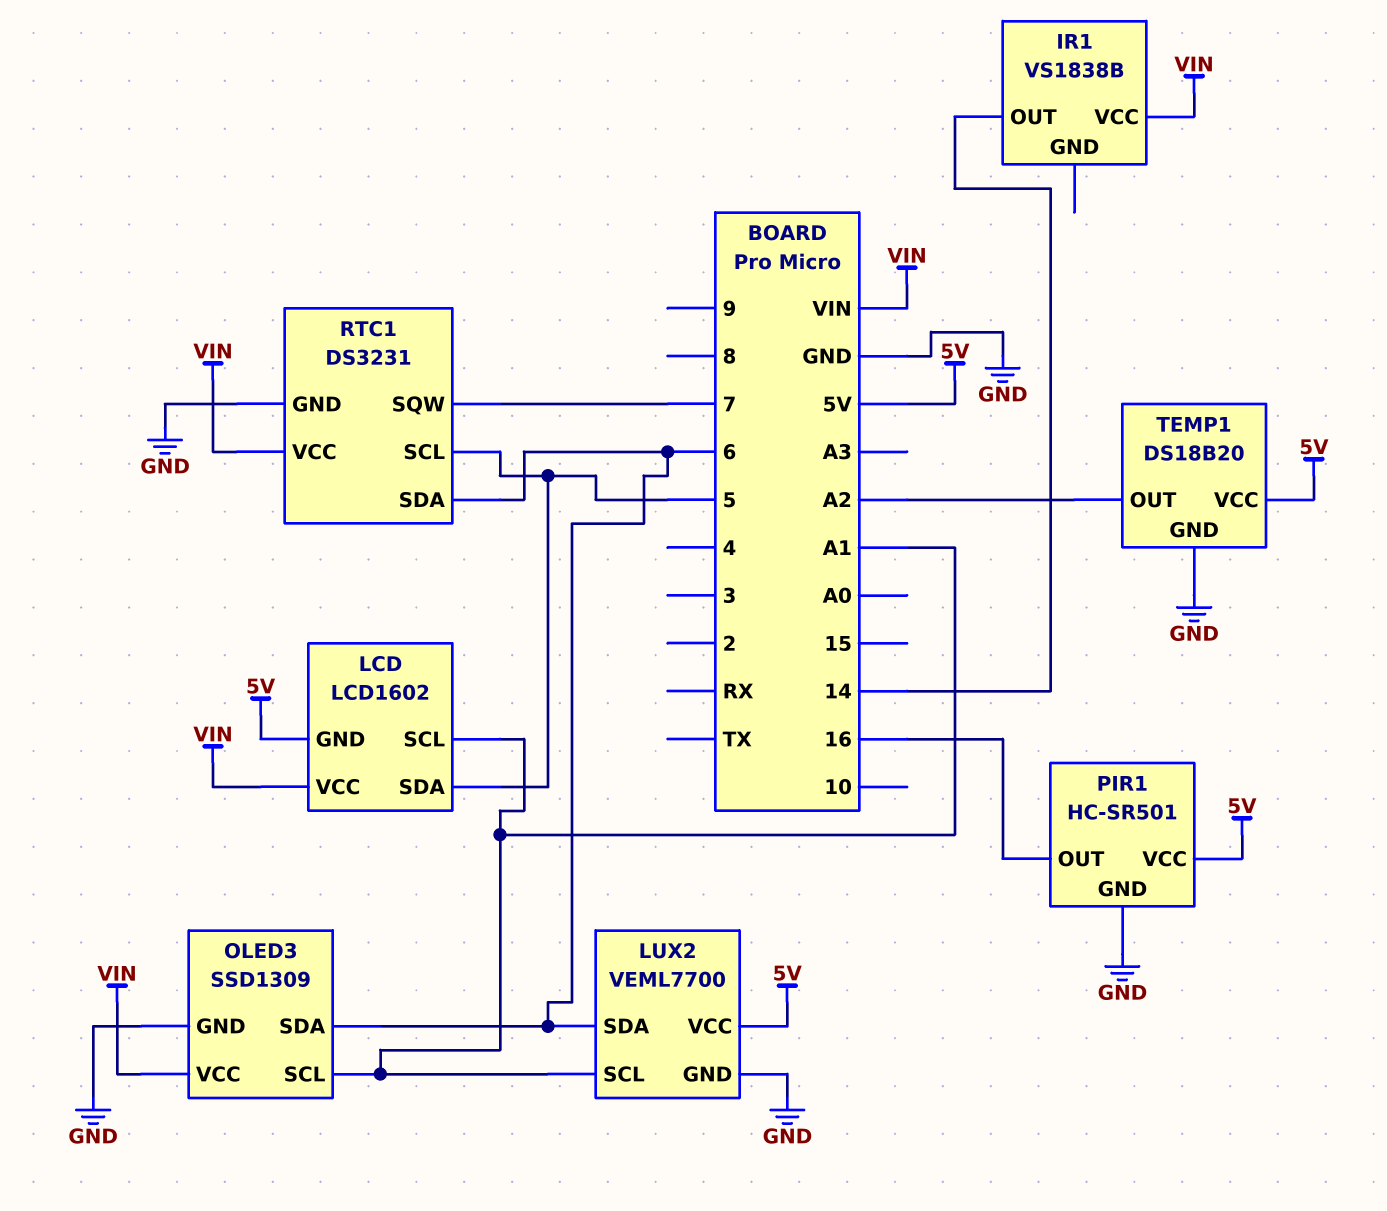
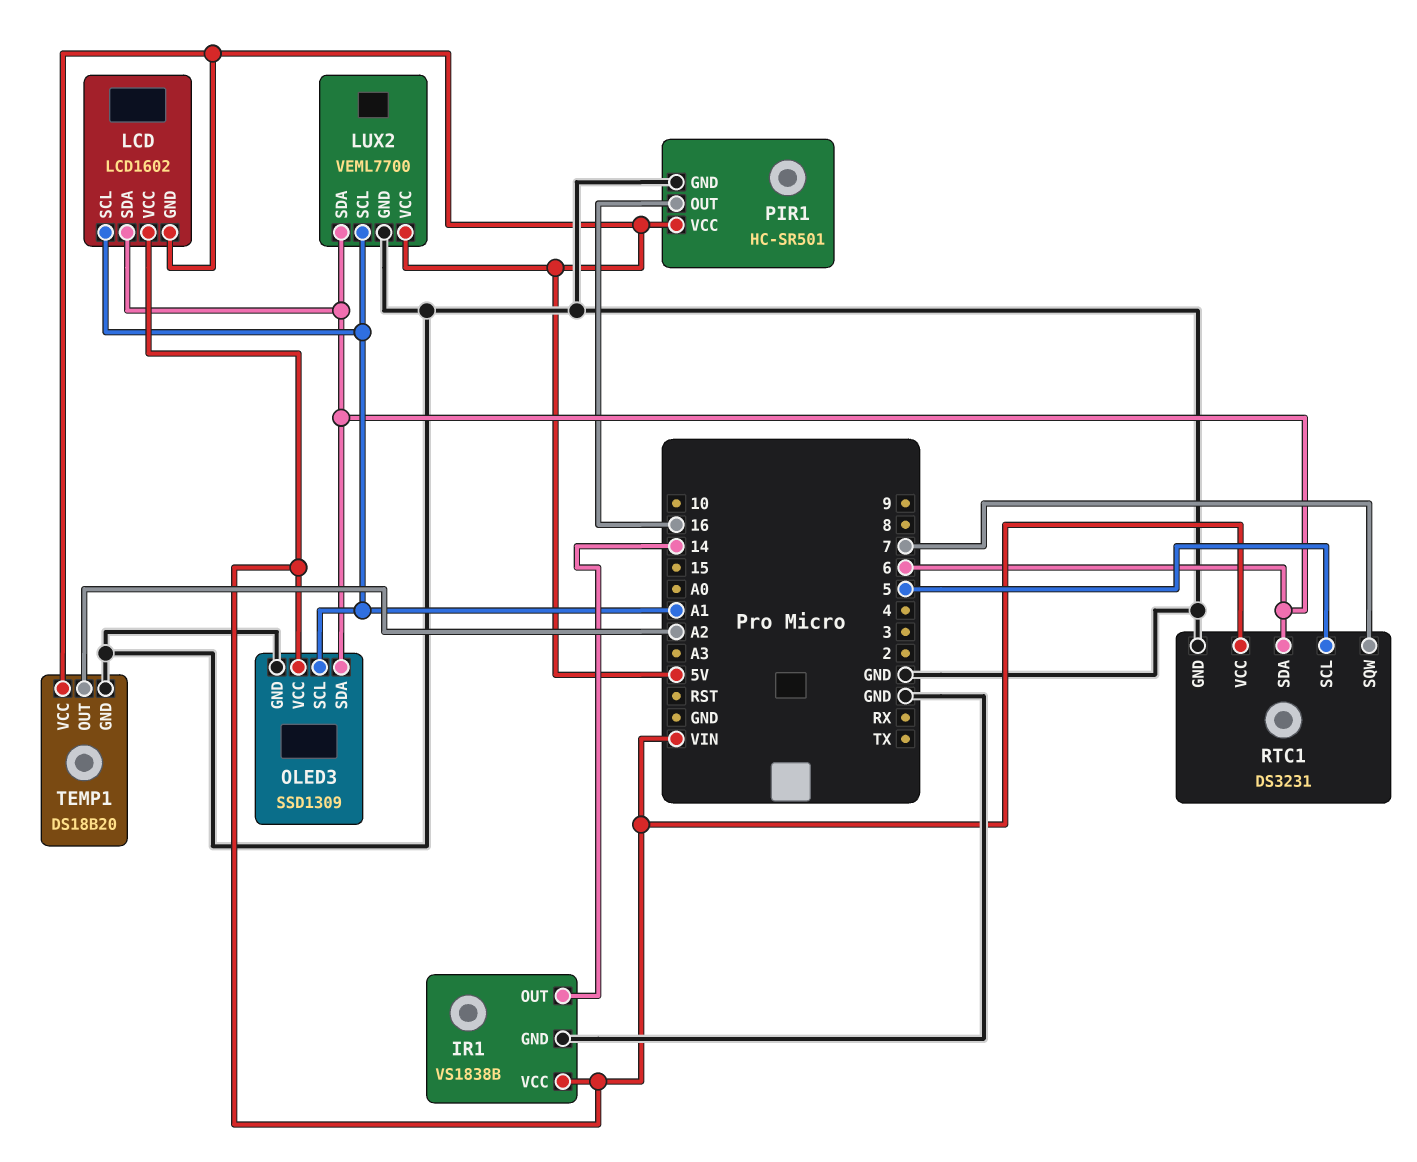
IR1 pin GND: none -> GND
LCD pin SDA: 5 -> 6

